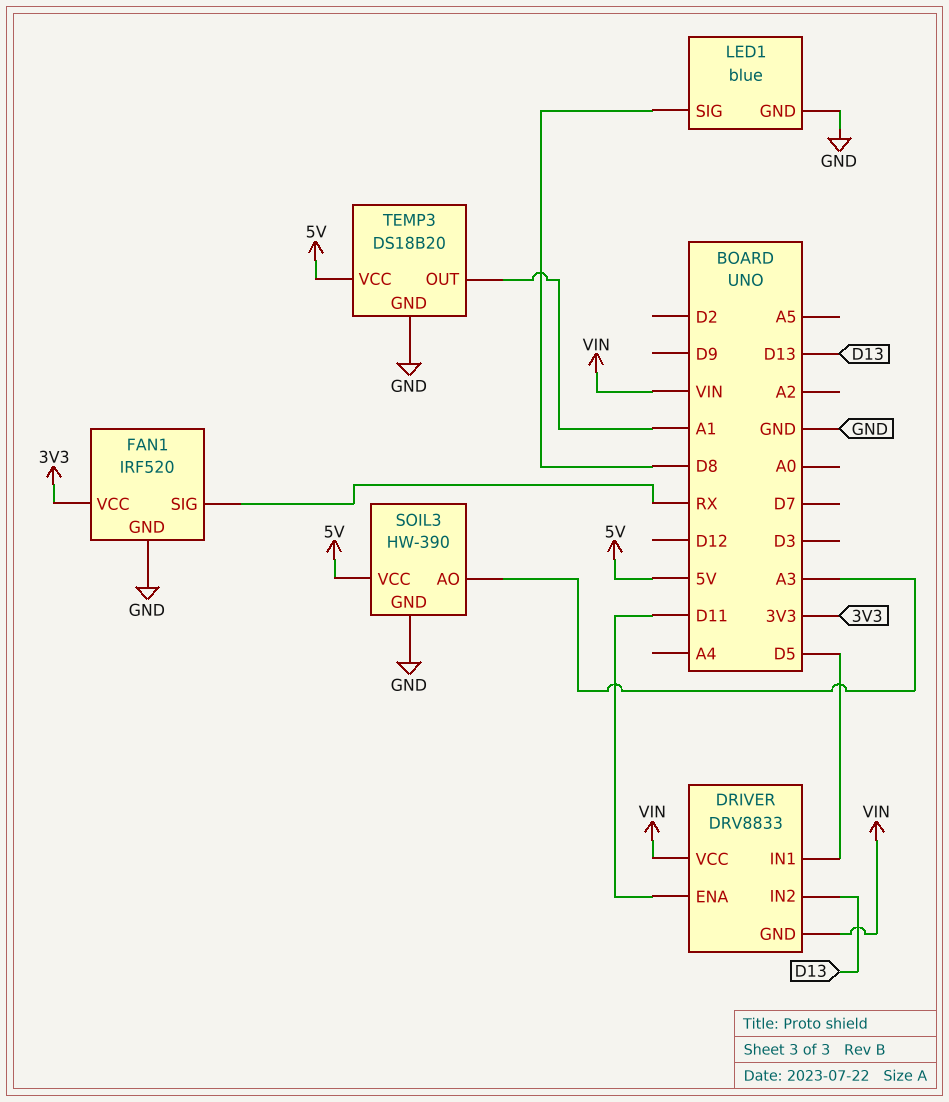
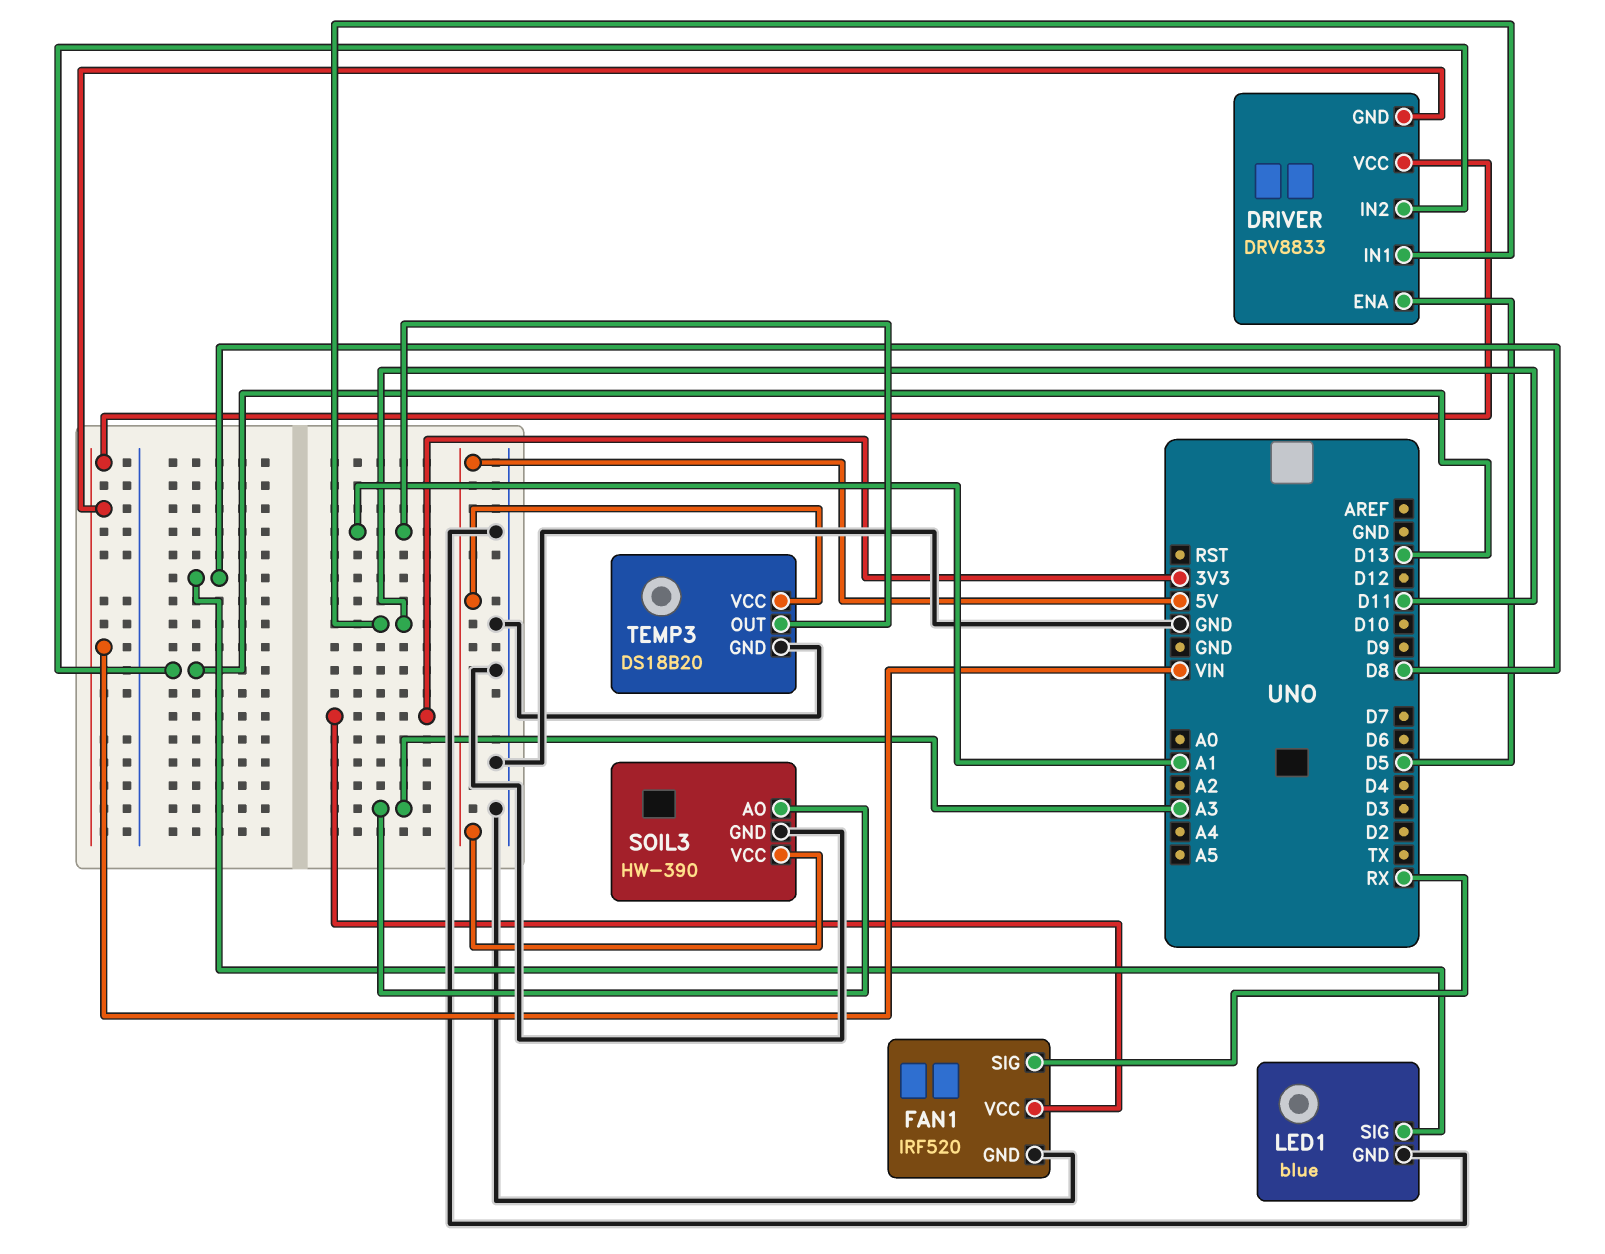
DRIVER pin ENA: D11 -> D5
DRIVER pin IN1: D5 -> D11

